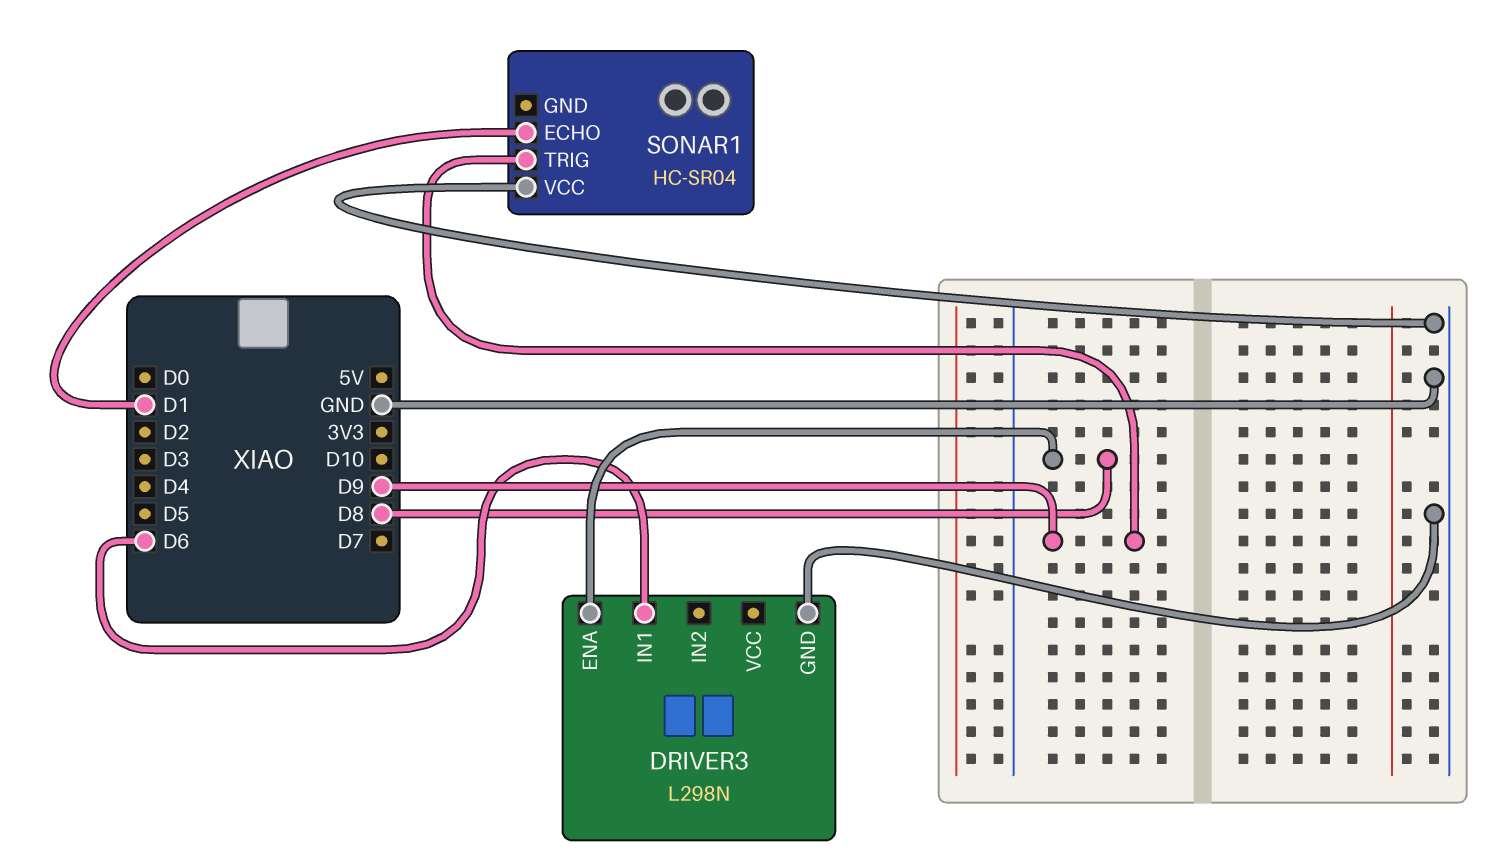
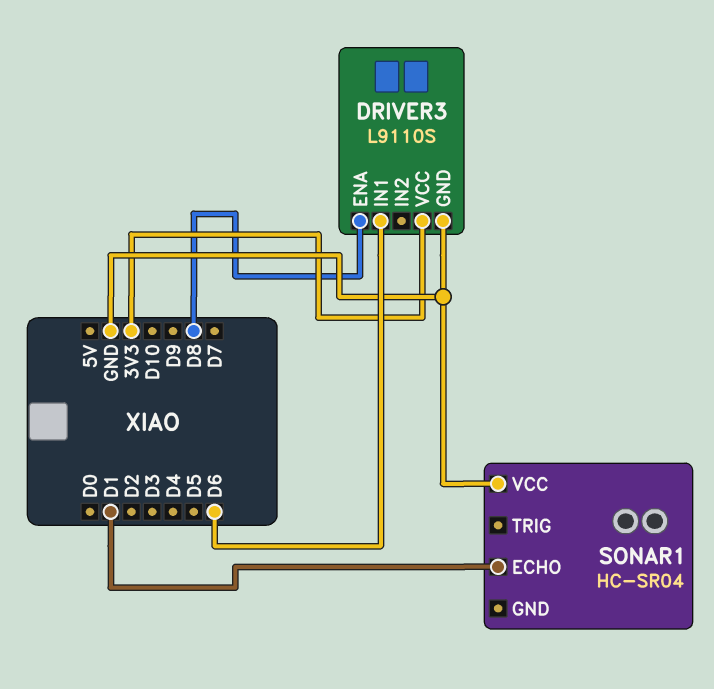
DRIVER3: L298N -> L9110S
DRIVER3 pin VCC: none -> 3V3
SONAR1 pin TRIG: D9 -> none

